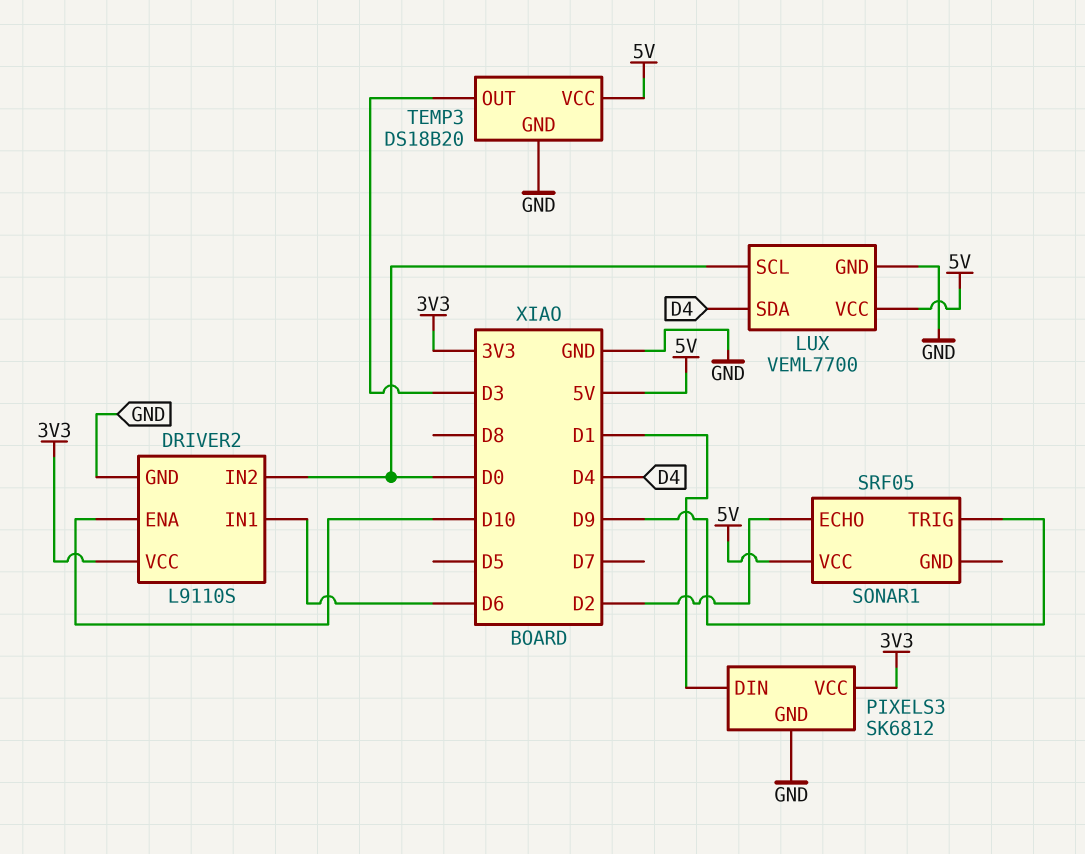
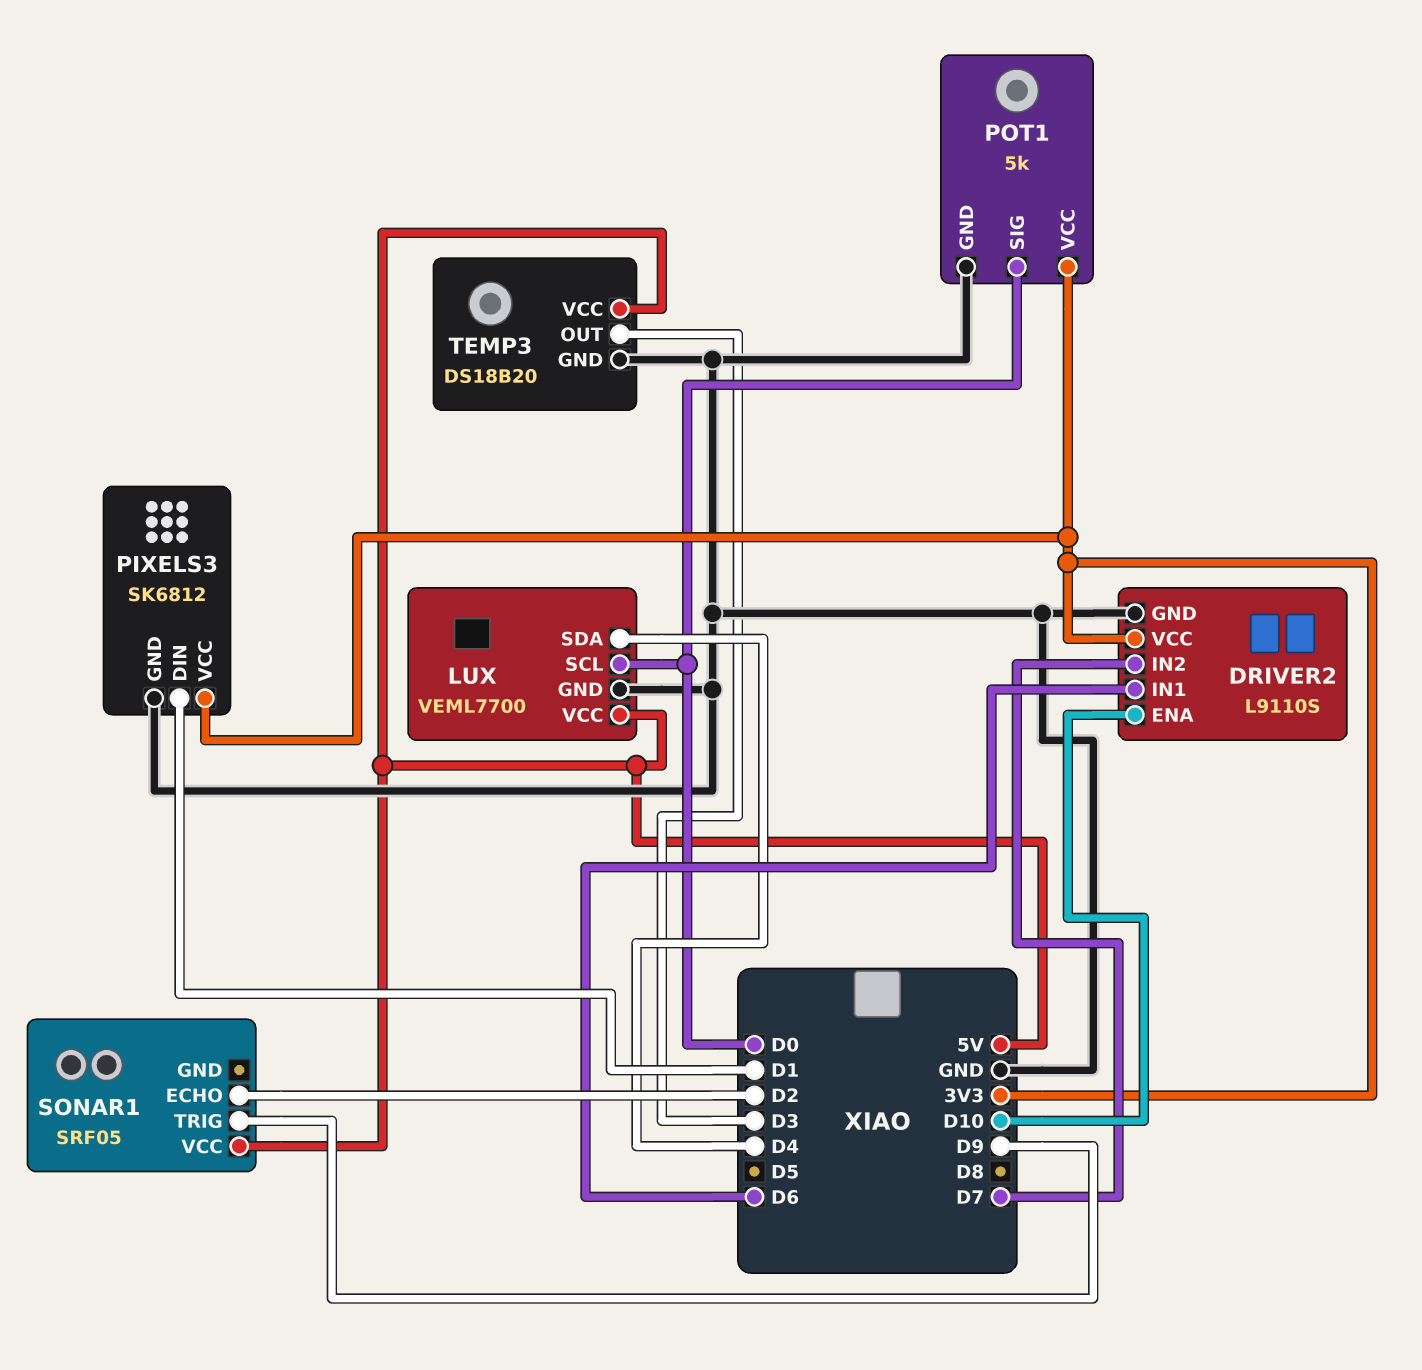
DRIVER2 pin IN2: D0 -> D7
POT1: none -> 5k
POT1 pin GND: none -> GND
POT1 pin SIG: none -> D0
POT1 pin VCC: none -> 3V3

